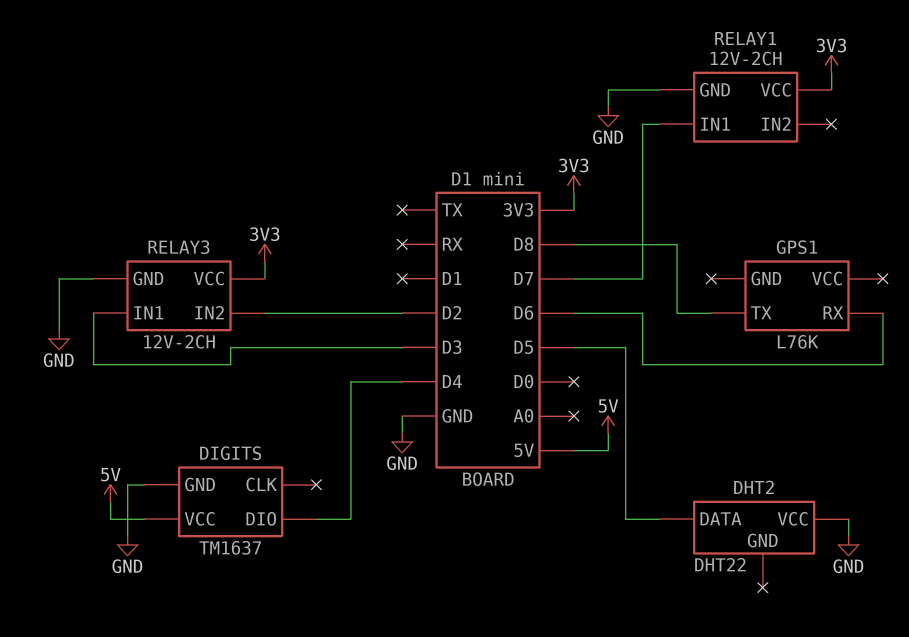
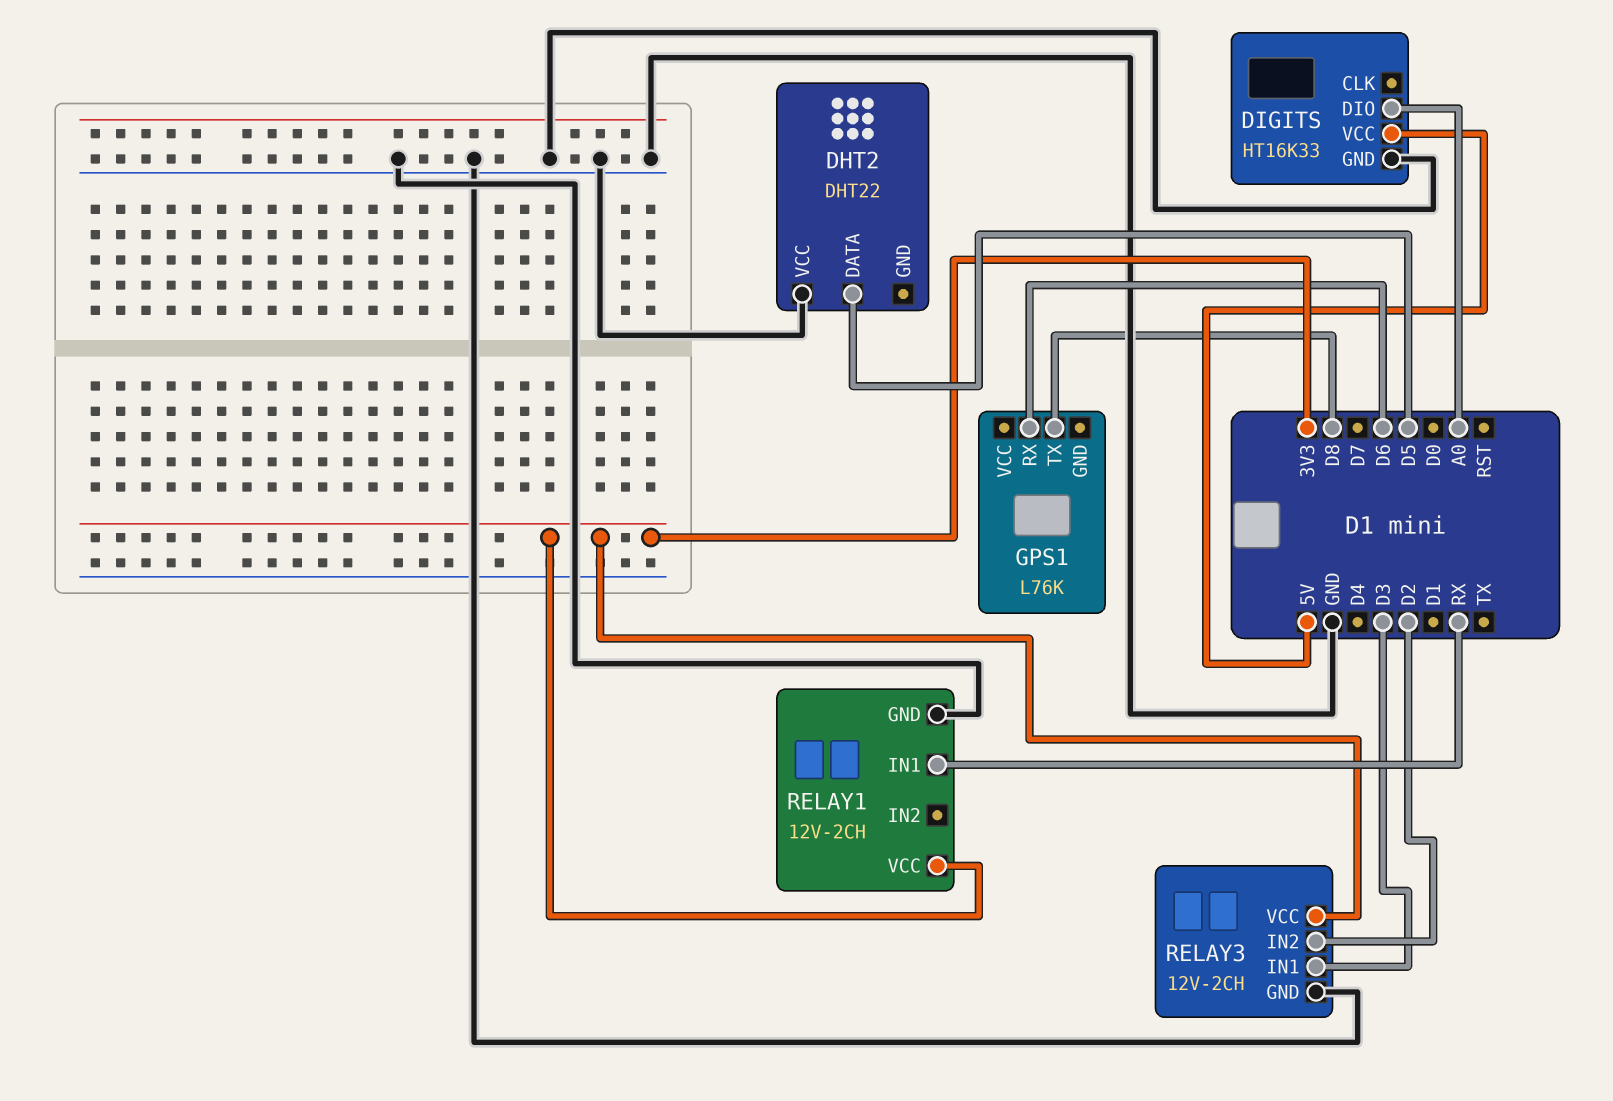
DIGITS: TM1637 -> HT16K33
DIGITS pin DIO: D4 -> A0
RELAY1 pin IN1: D7 -> RX

